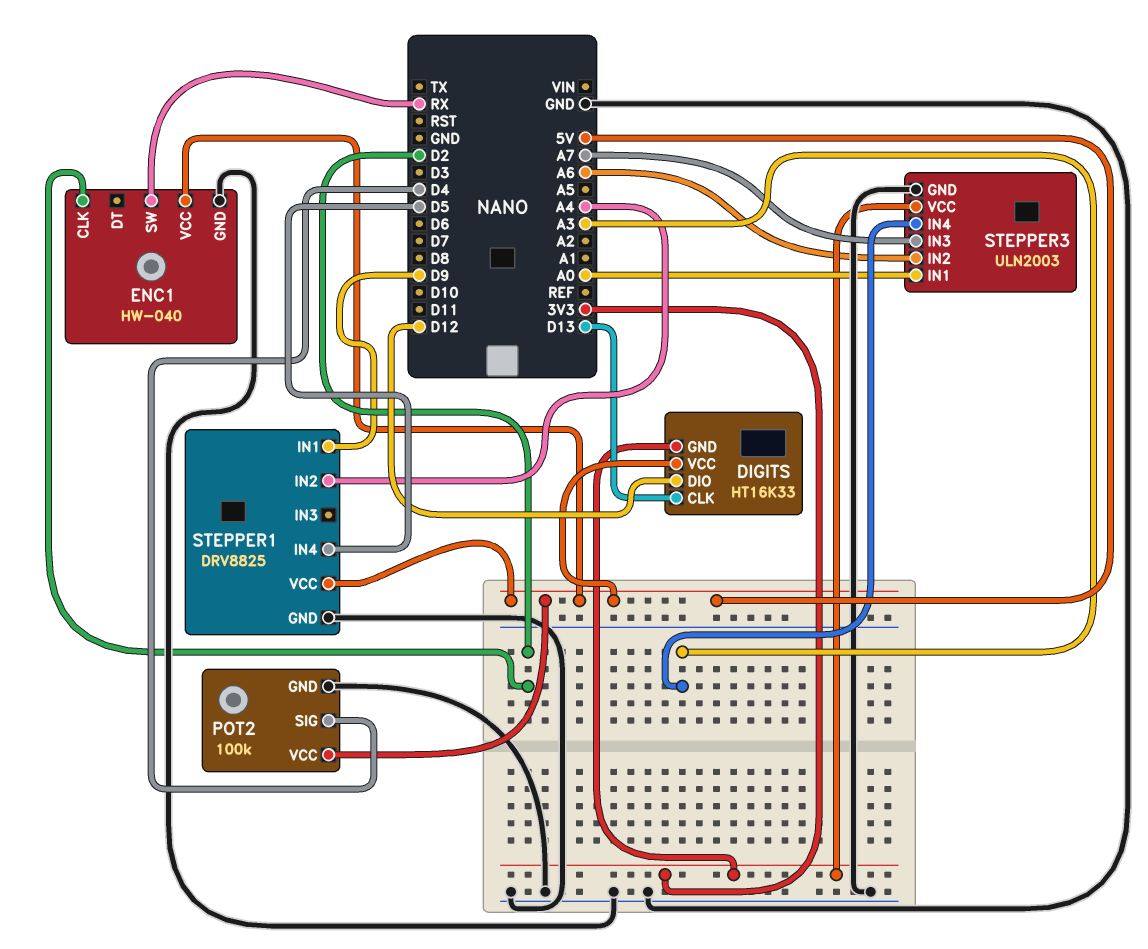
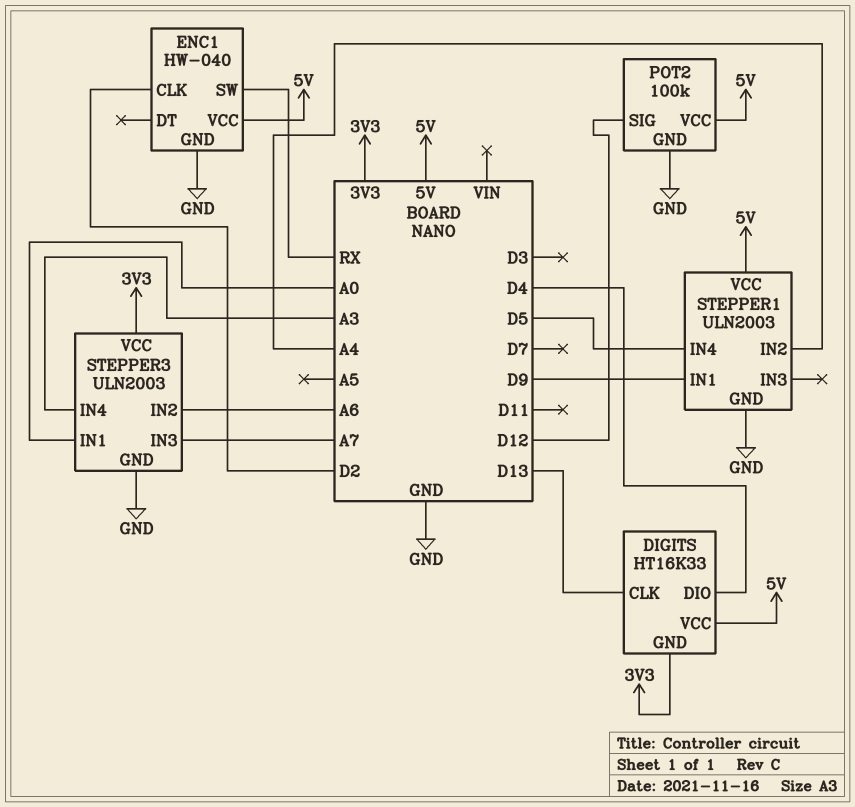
DIGITS pin DIO: D12 -> D4
POT2 pin SIG: D4 -> D12
STEPPER1: DRV8825 -> ULN2003

